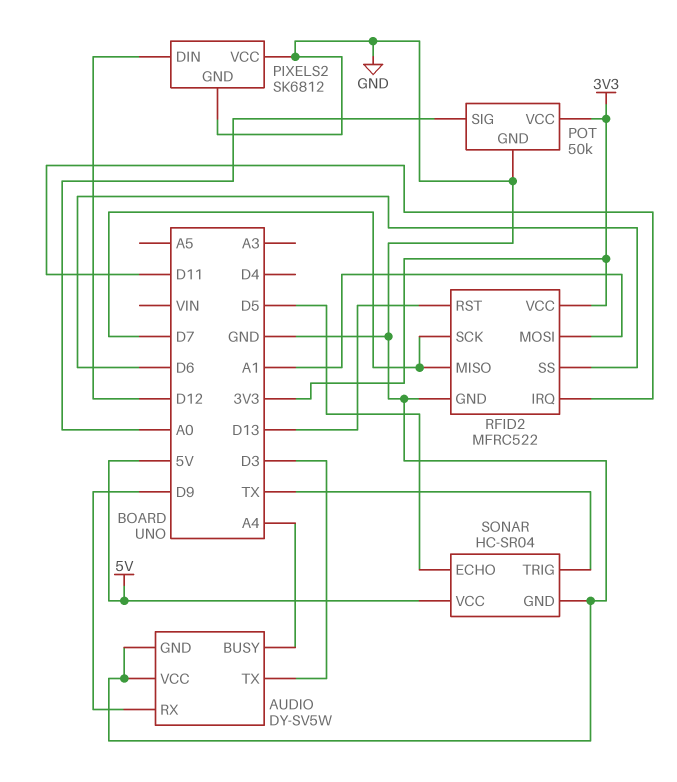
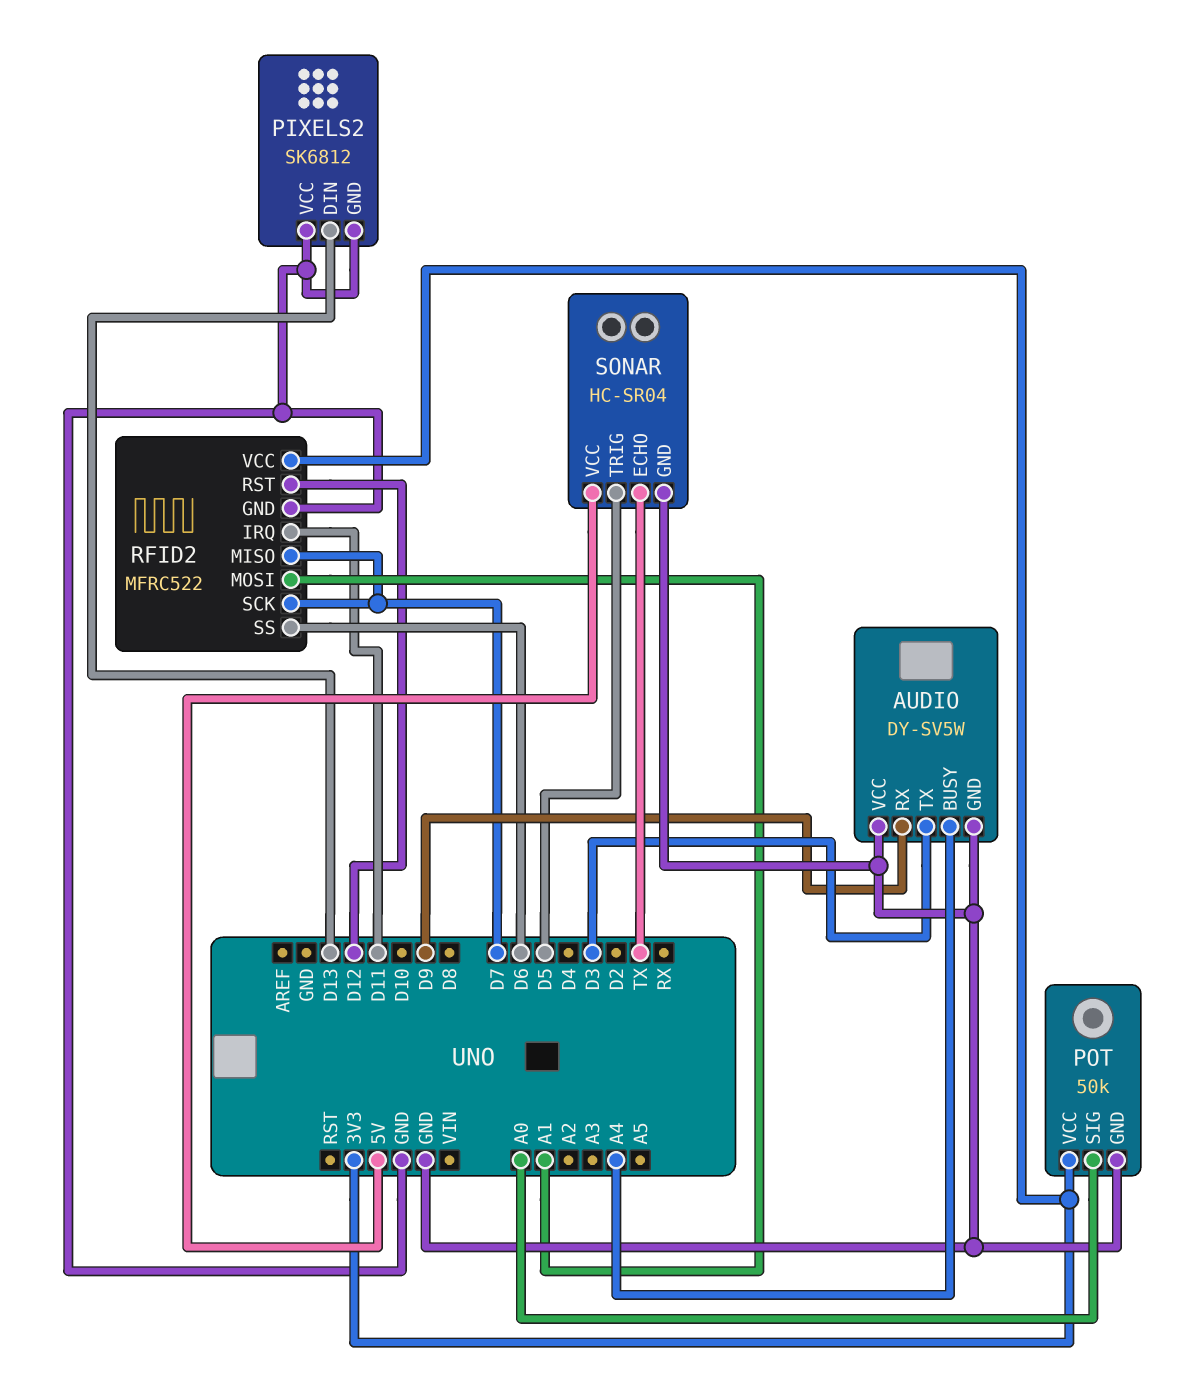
PIXELS2 pin DIN: D12 -> D13
RFID2 pin RST: D13 -> D12
SONAR pin ECHO: D5 -> TX
SONAR pin TRIG: TX -> D5

